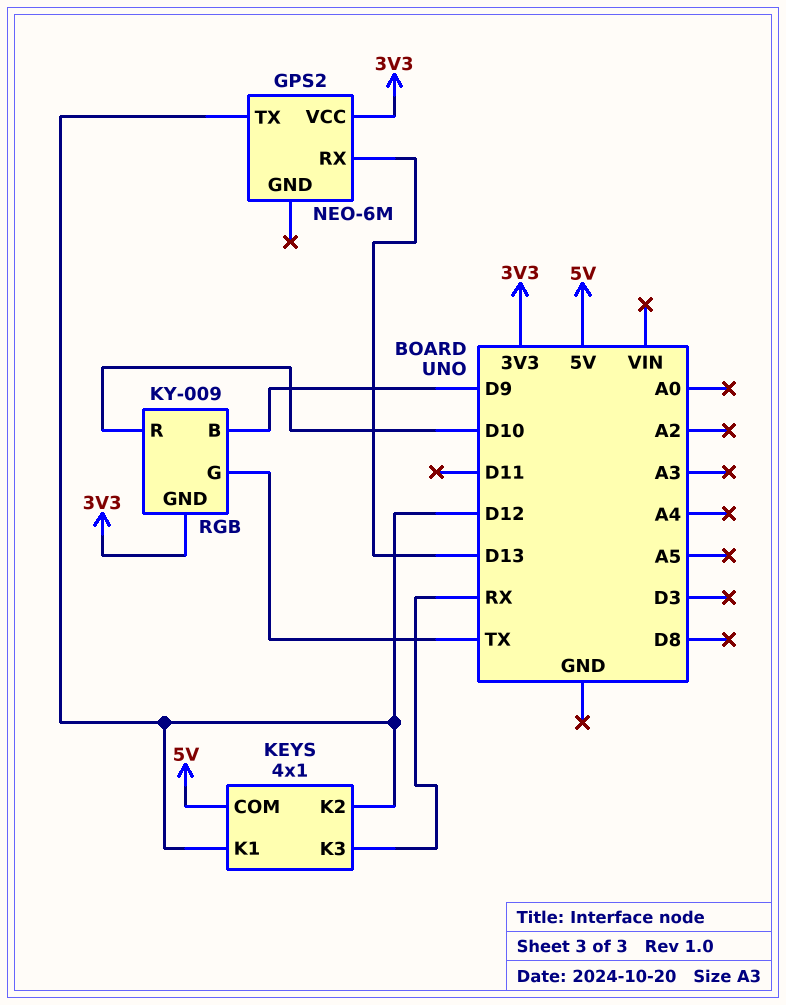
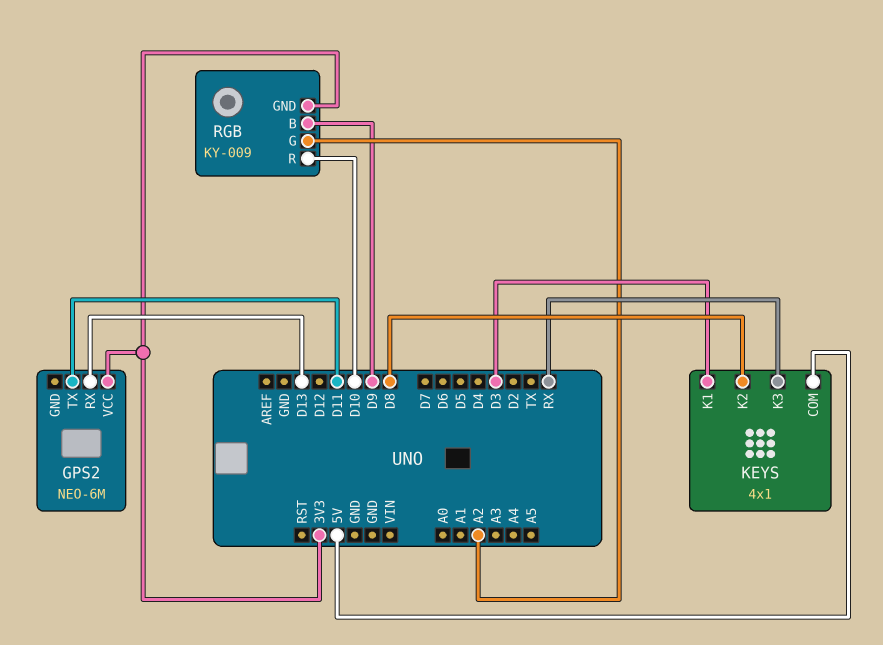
GPS2 pin TX: D12 -> D11
KEYS pin K1: D12 -> D3
KEYS pin K2: D12 -> D8
RGB pin G: TX -> A2

